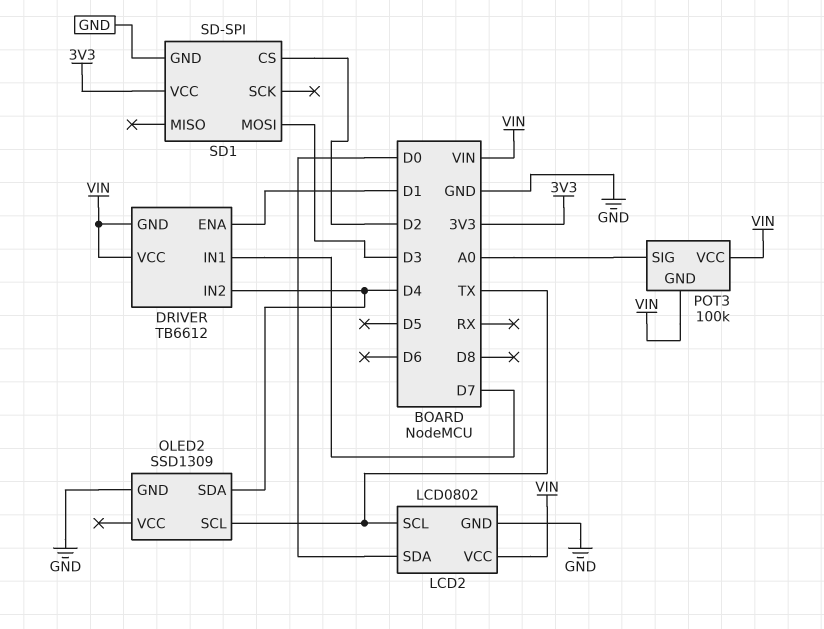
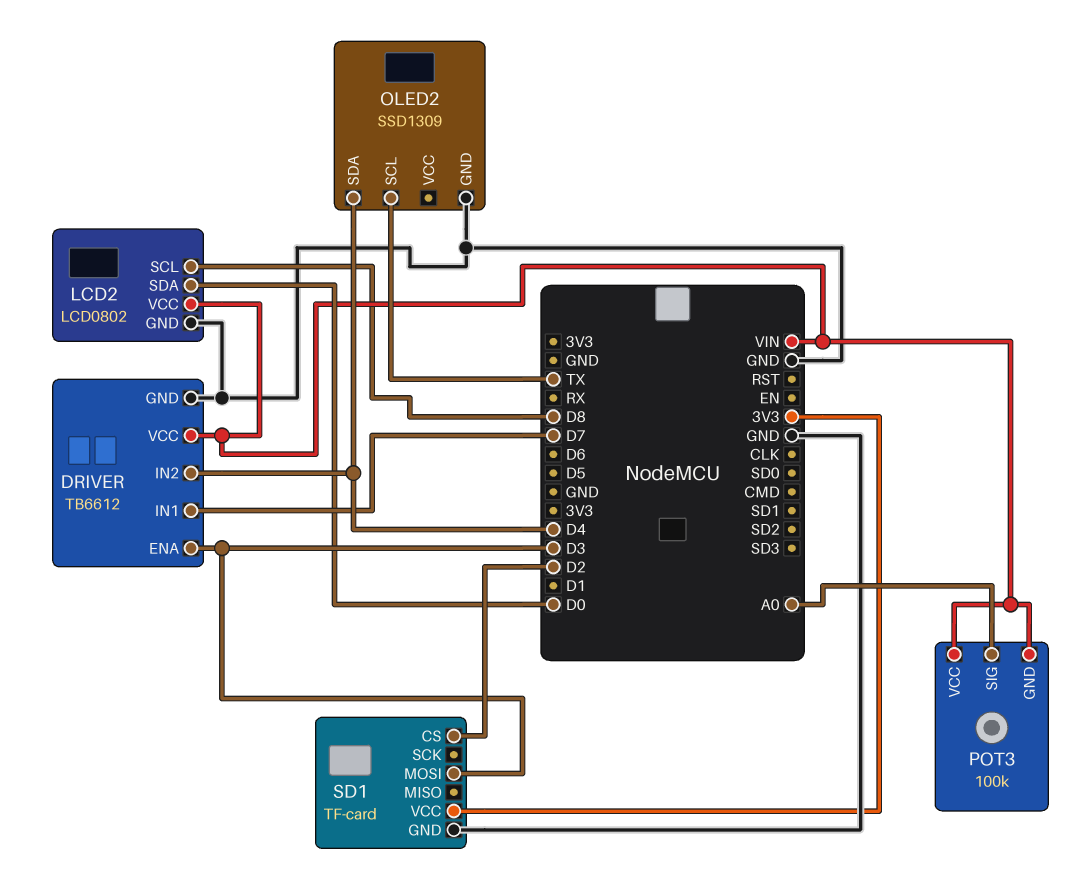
DRIVER pin ENA: D1 -> D3
DRIVER pin GND: VIN -> GND
LCD2 pin SCL: TX -> D8
SD1: SD-SPI -> TF-card

